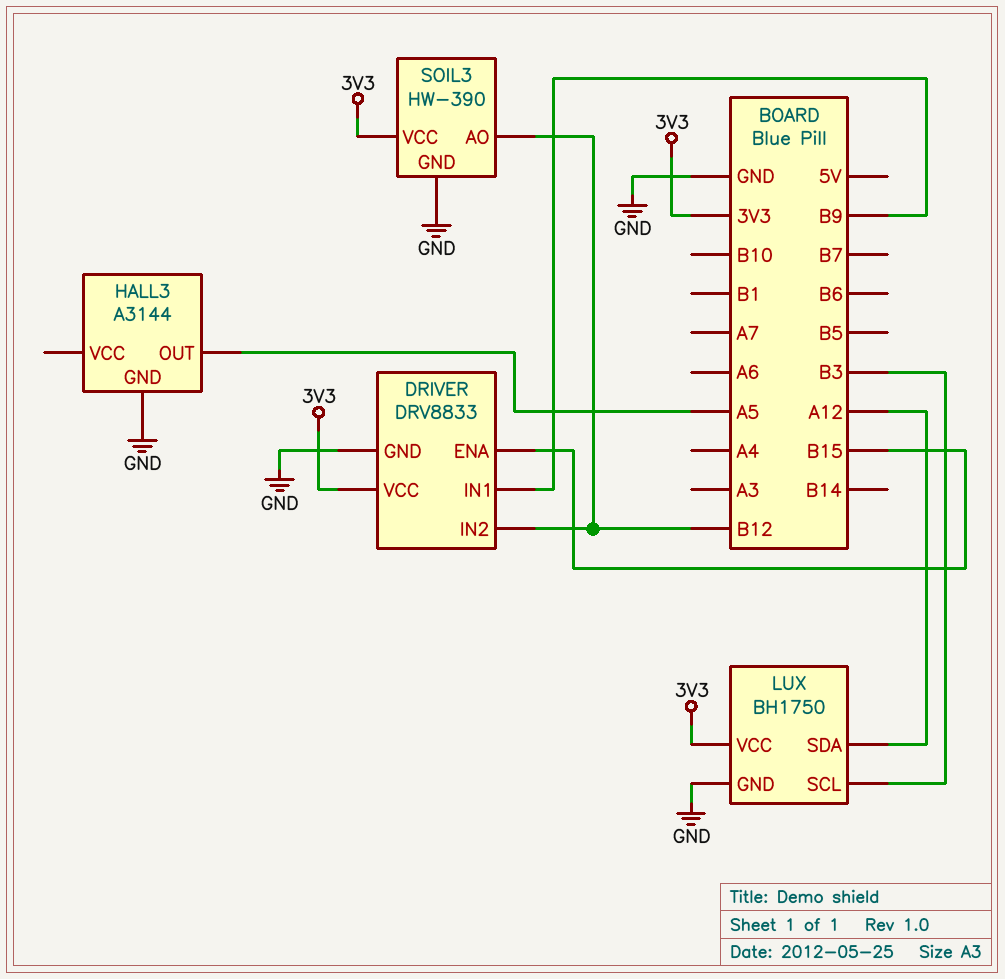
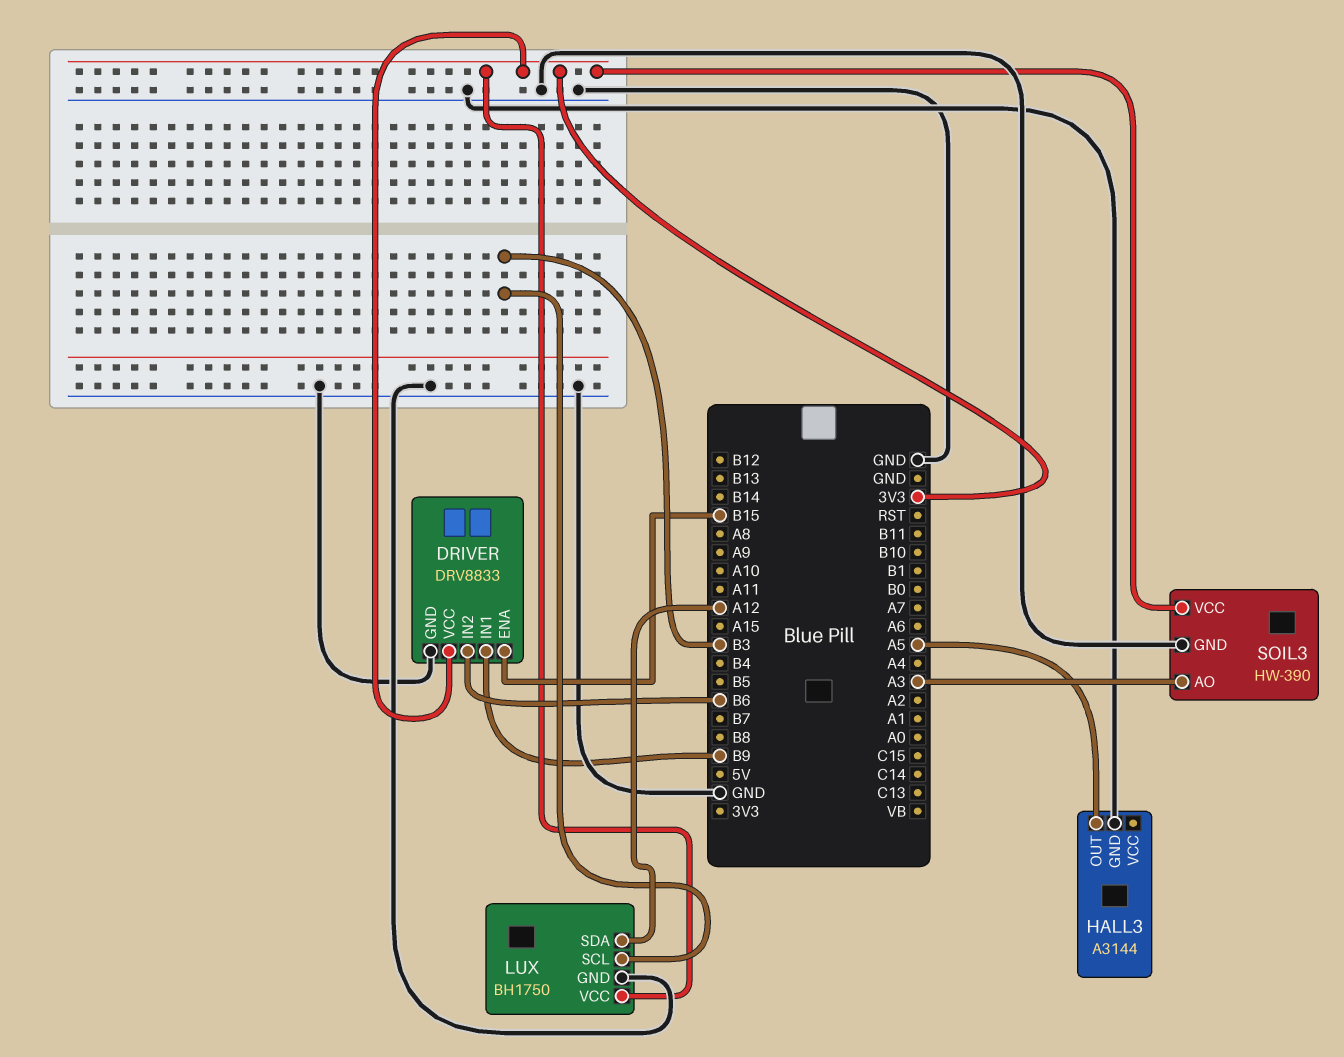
DRIVER pin IN2: B12 -> B6
SOIL3 pin AO: B12 -> A3

